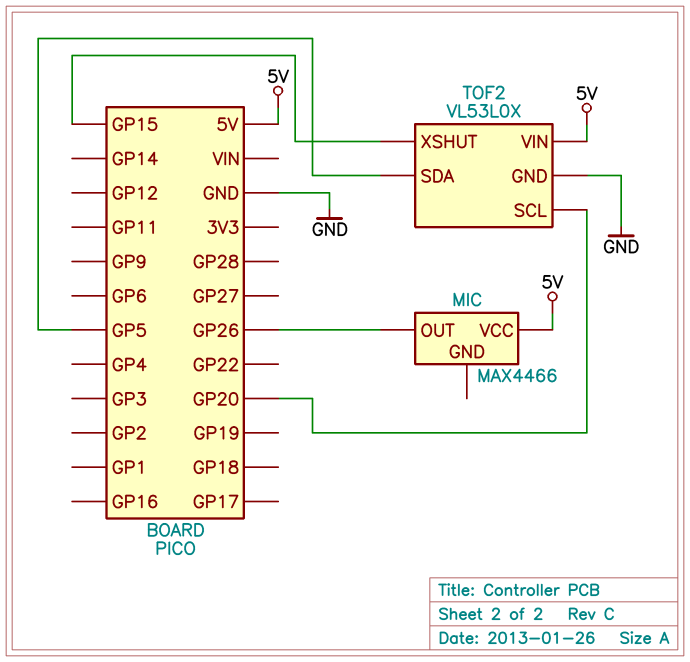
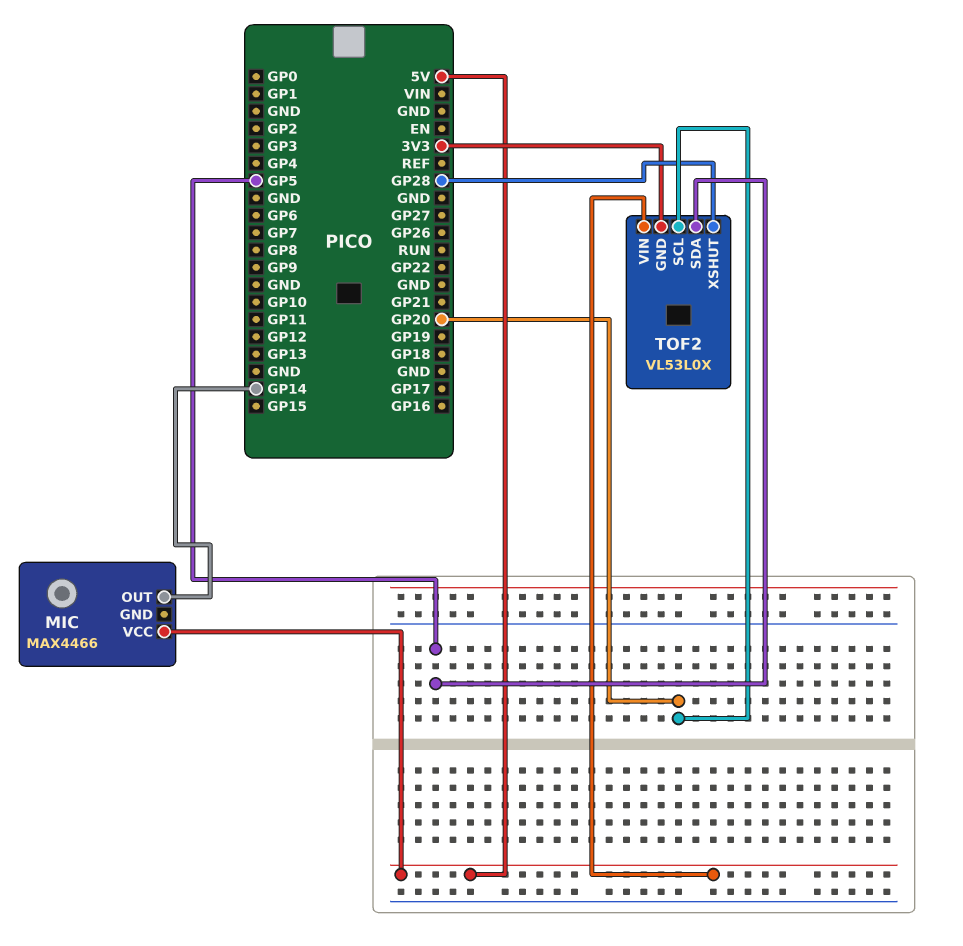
MIC pin OUT: GP26 -> GP14
TOF2 pin GND: GND -> 3V3
TOF2 pin XSHUT: GP15 -> GP28

